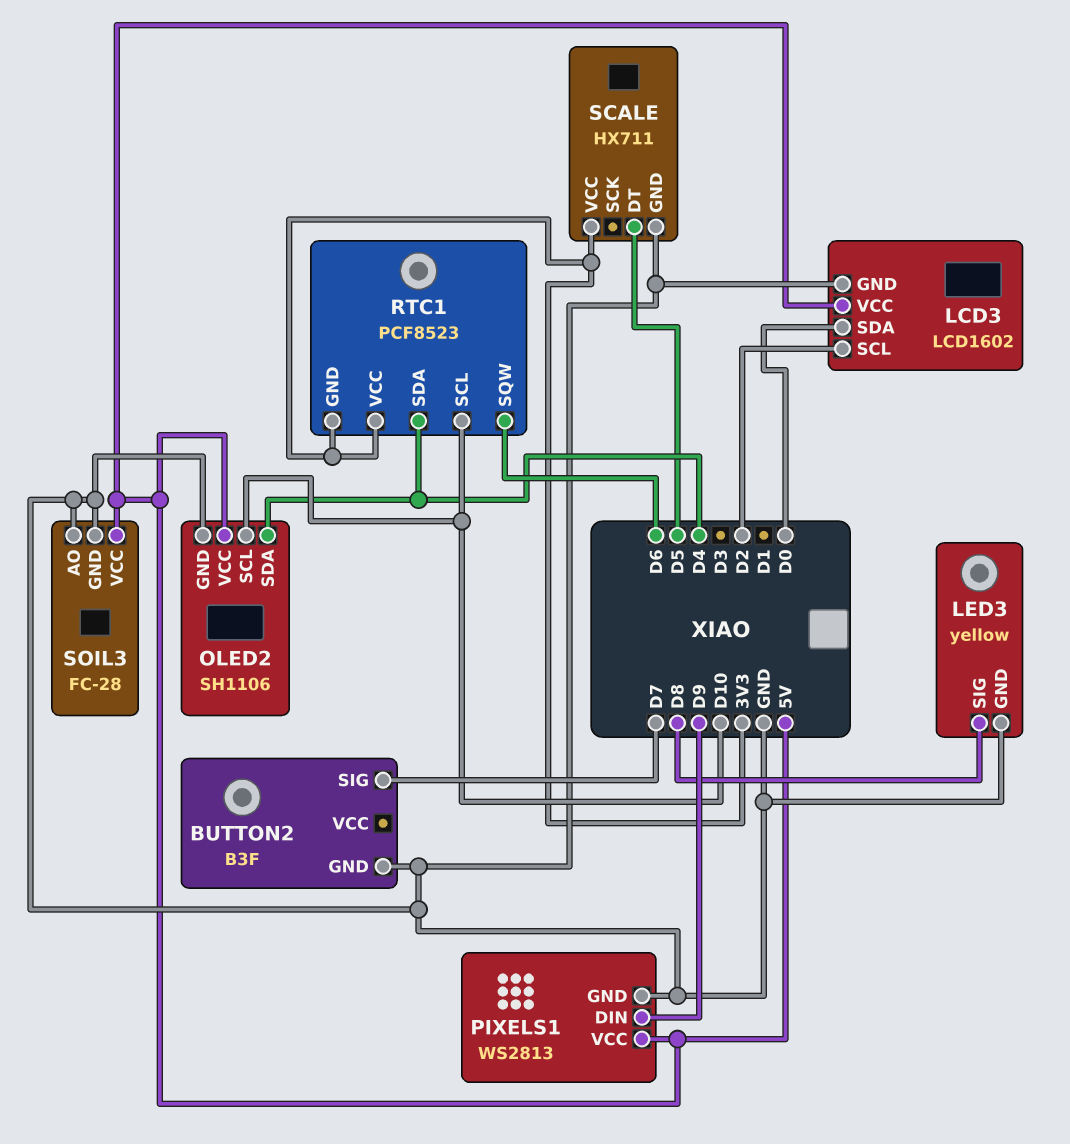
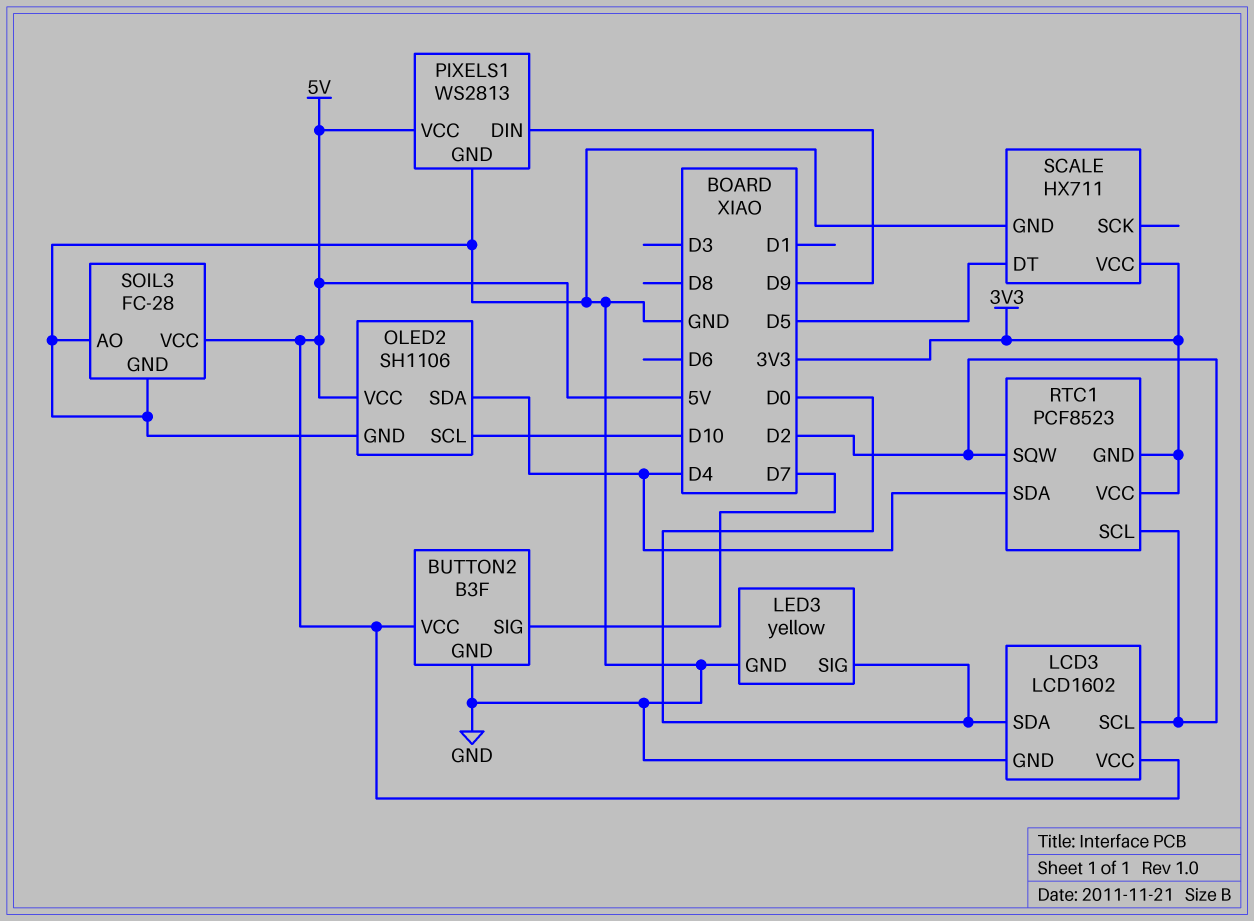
BUTTON2 pin VCC: none -> 5V
LED3 pin SIG: D8 -> D0
RTC1 pin SCL: D10 -> D2
RTC1 pin SQW: D6 -> D2

